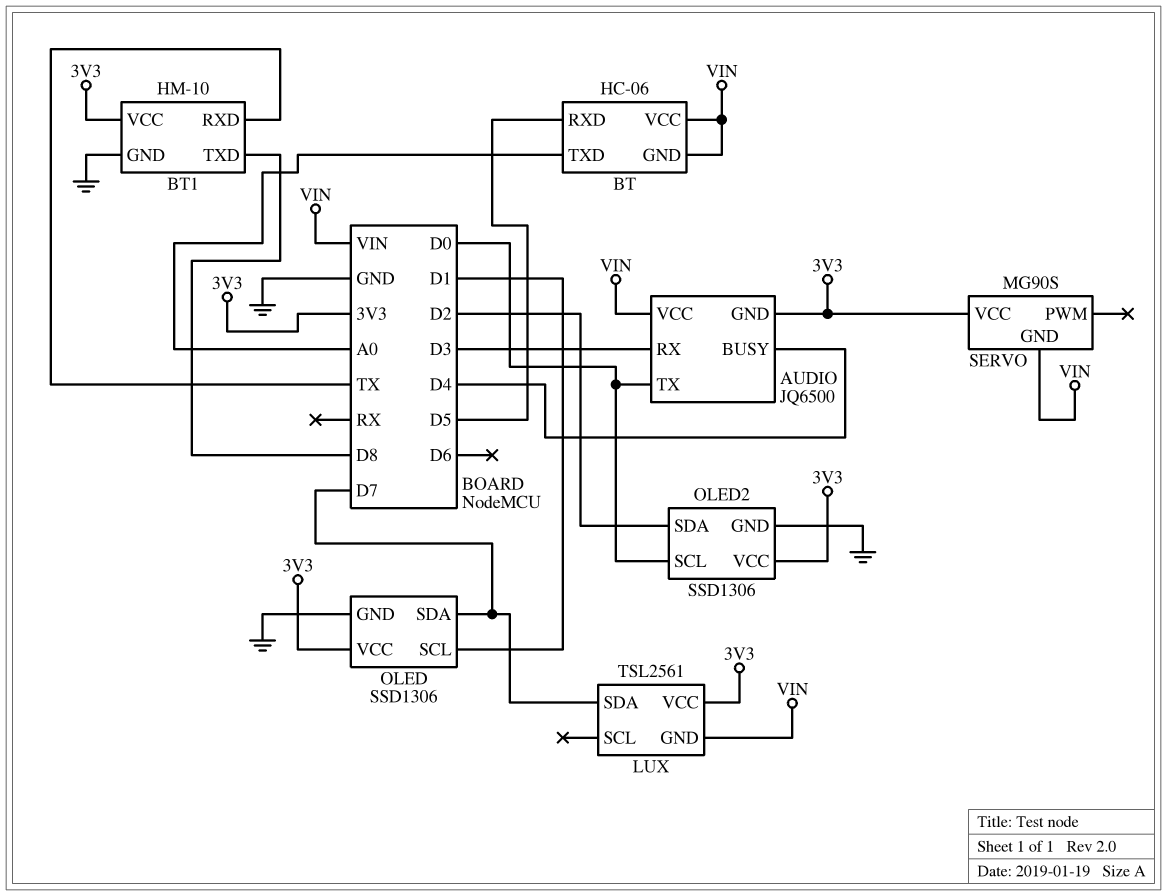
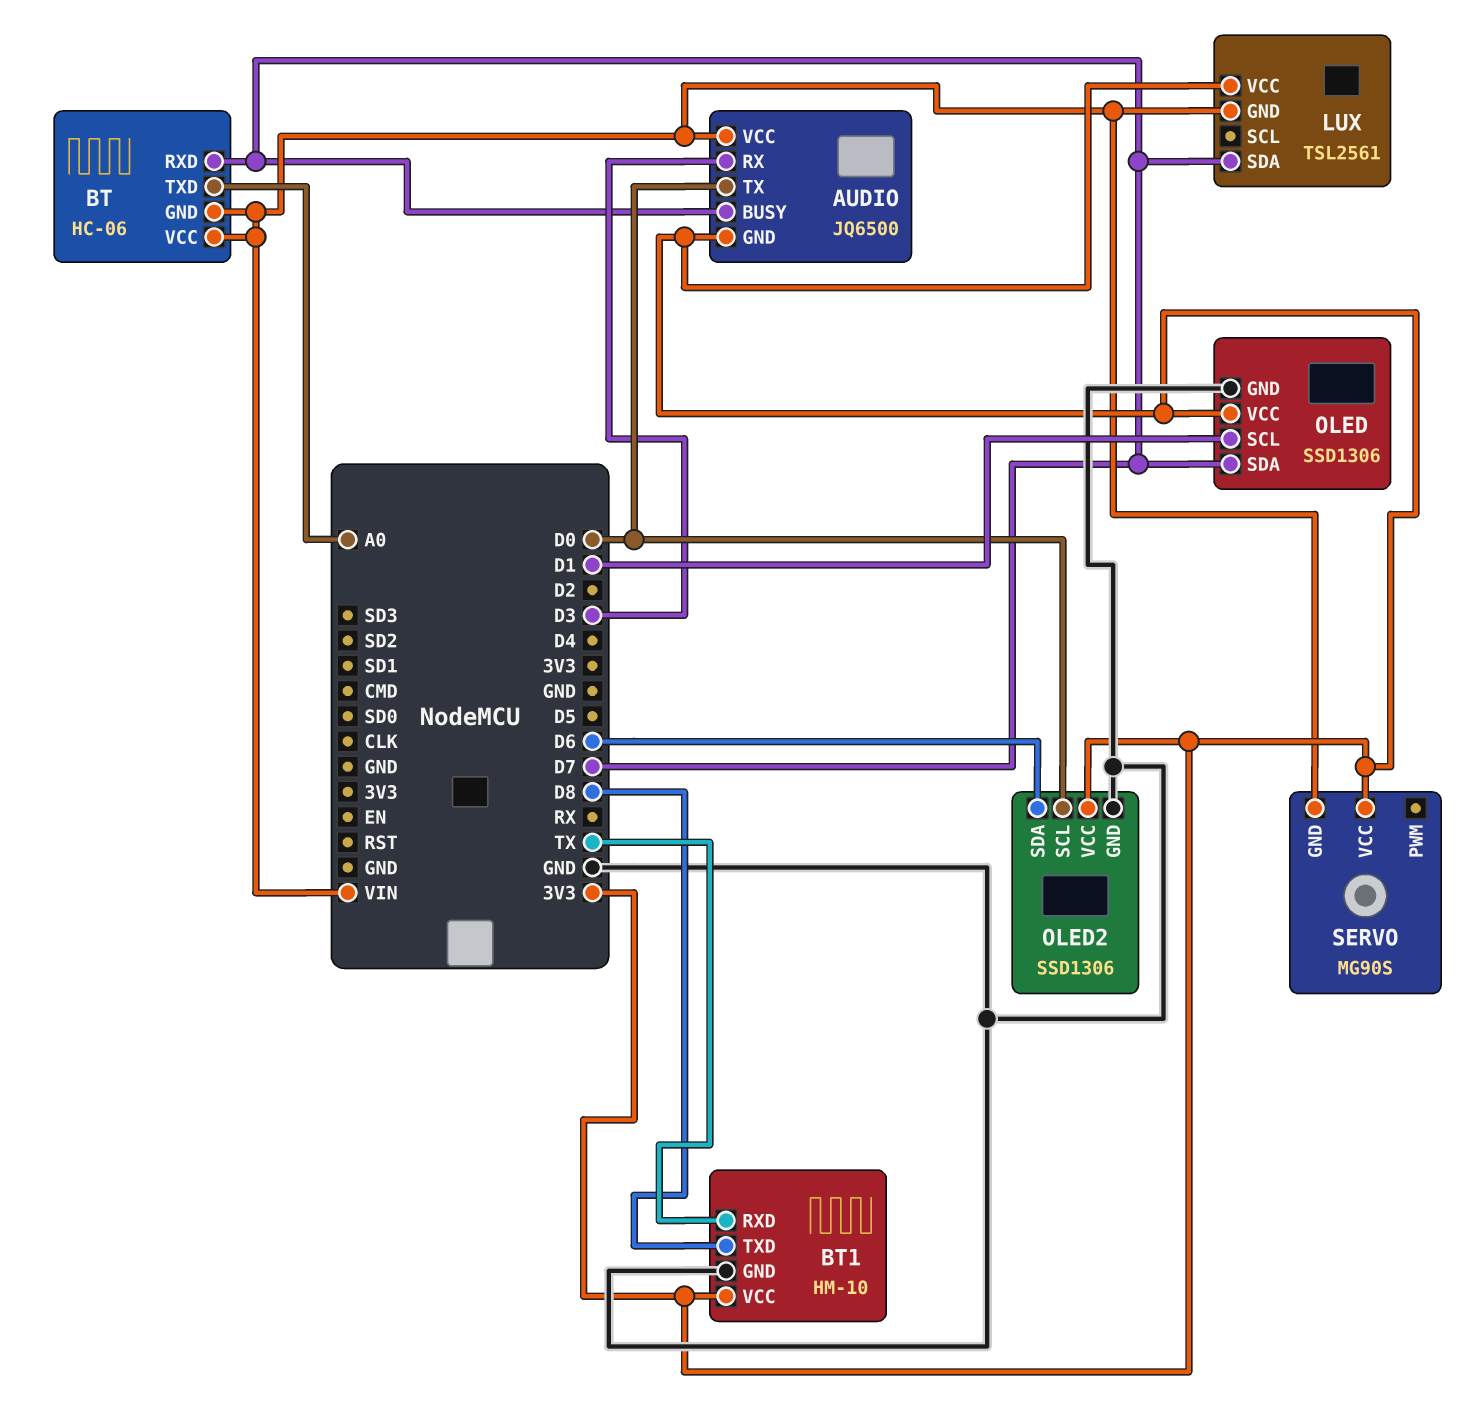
AUDIO pin BUSY: D4 -> D7
BT pin RXD: D5 -> D7
OLED2 pin SDA: D2 -> D6

